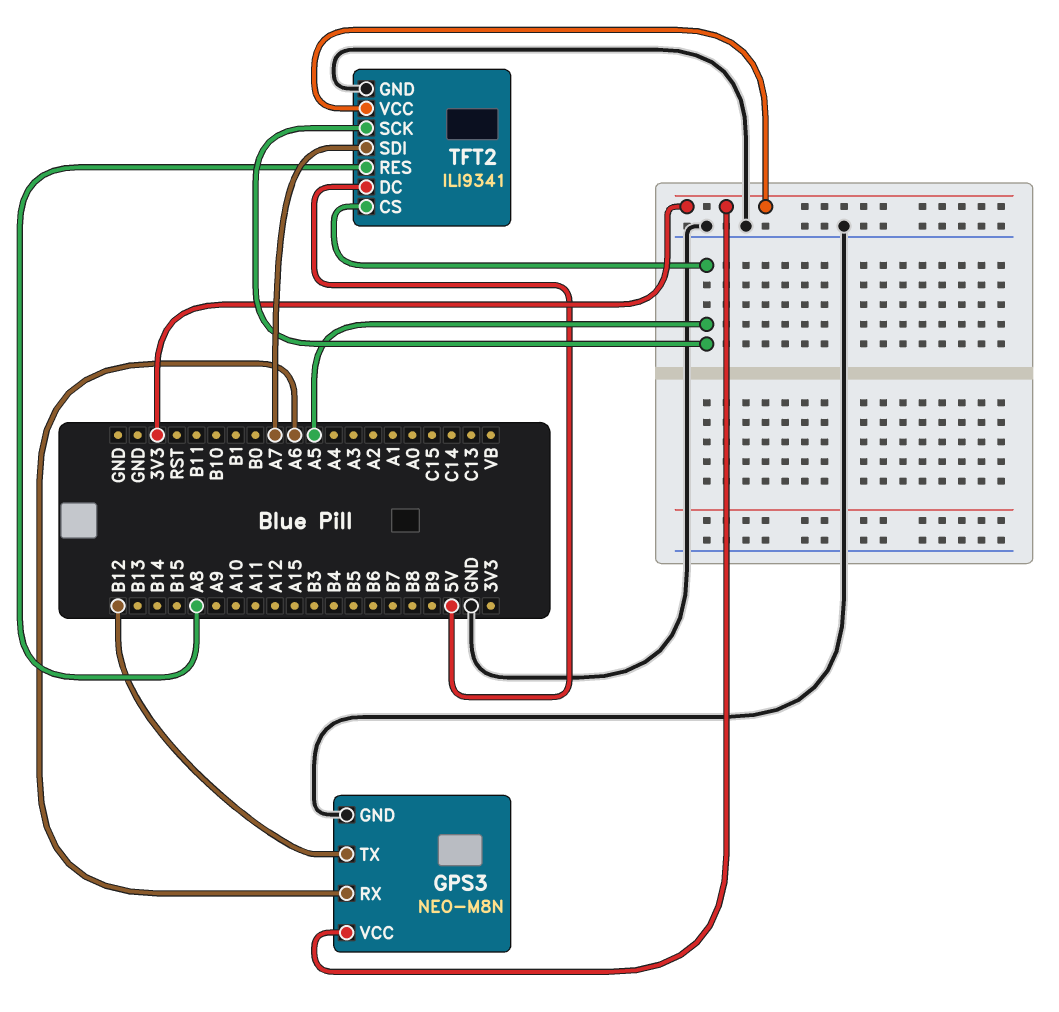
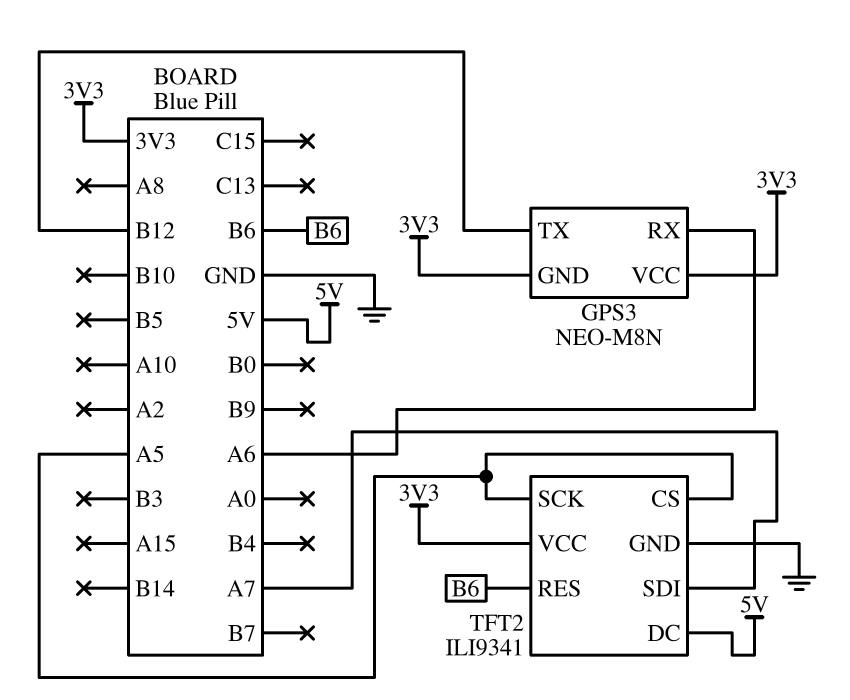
GPS3 pin GND: GND -> 3V3
TFT2 pin RES: A8 -> B6

